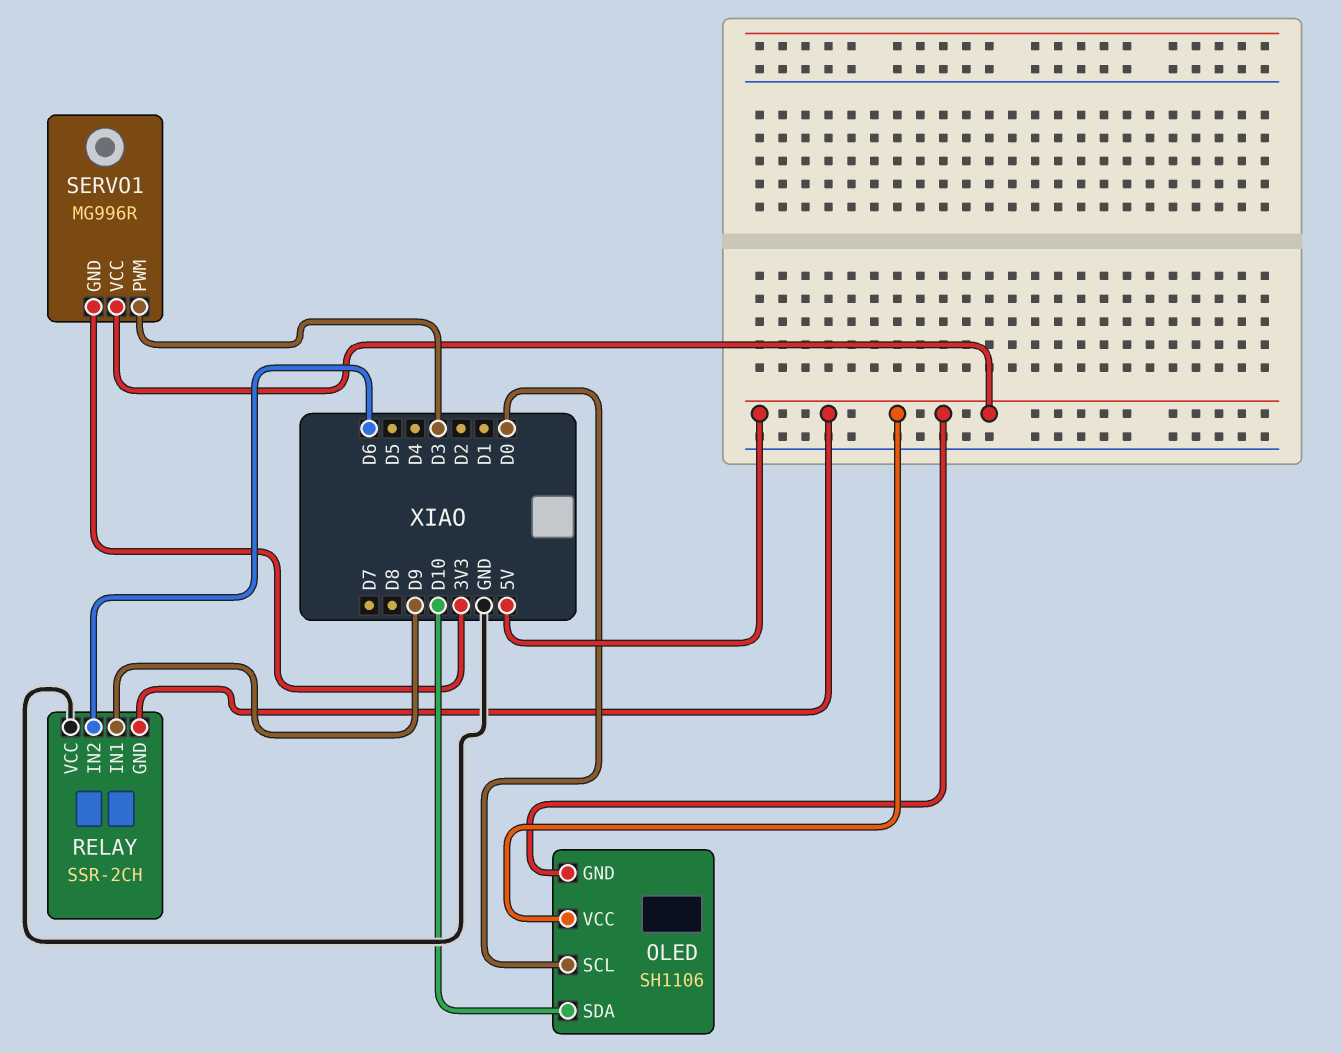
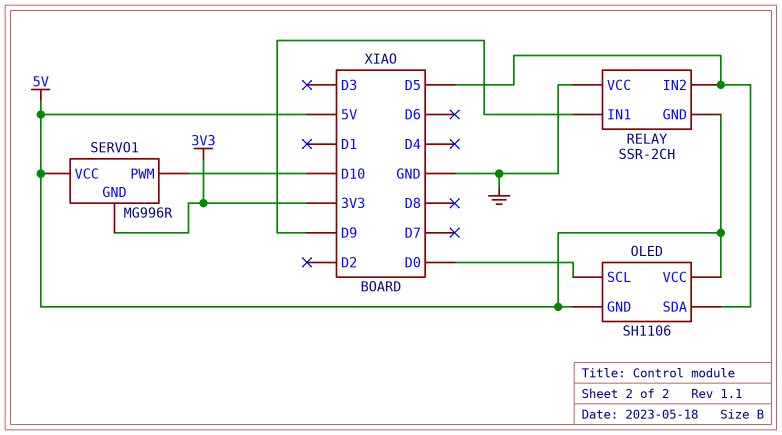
OLED pin SDA: D10 -> D5
RELAY pin IN2: D6 -> D5
SERVO1 pin PWM: D3 -> D10

